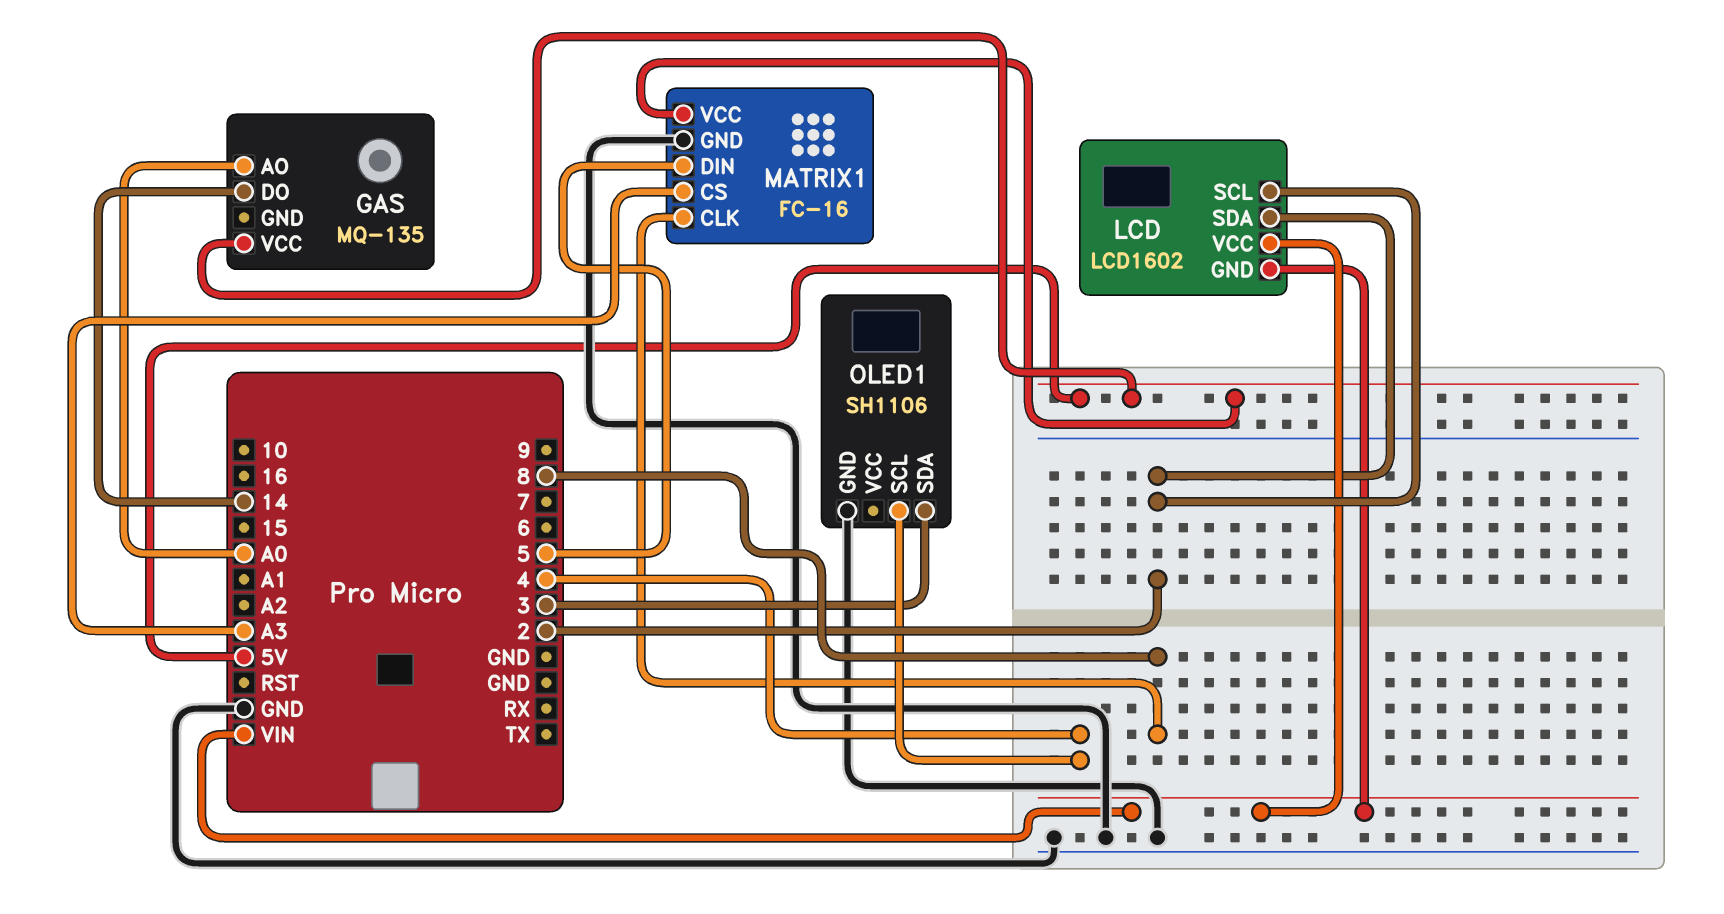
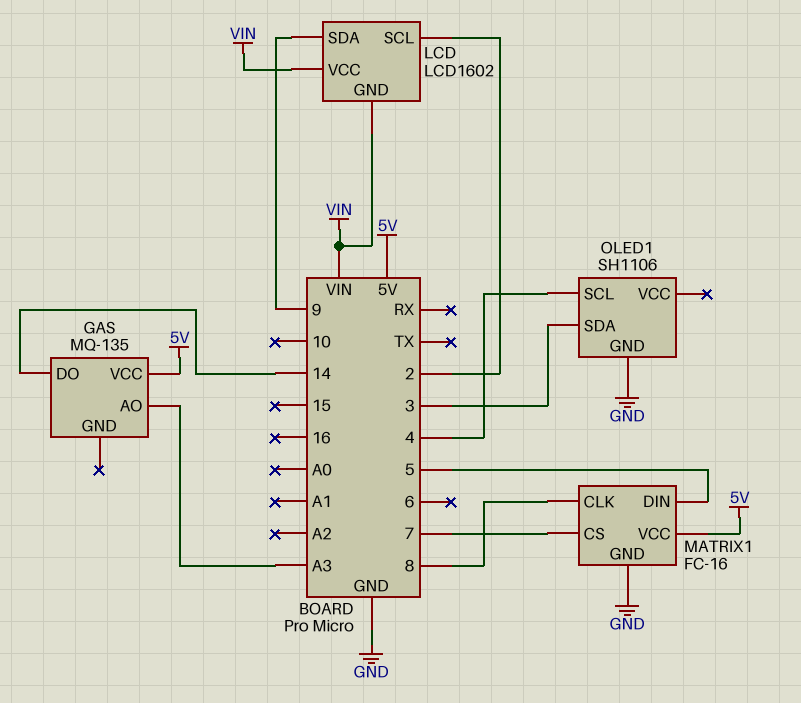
GAS pin AO: A0 -> A3
LCD pin SDA: 2 -> 9
MATRIX1 pin CS: A3 -> 7

